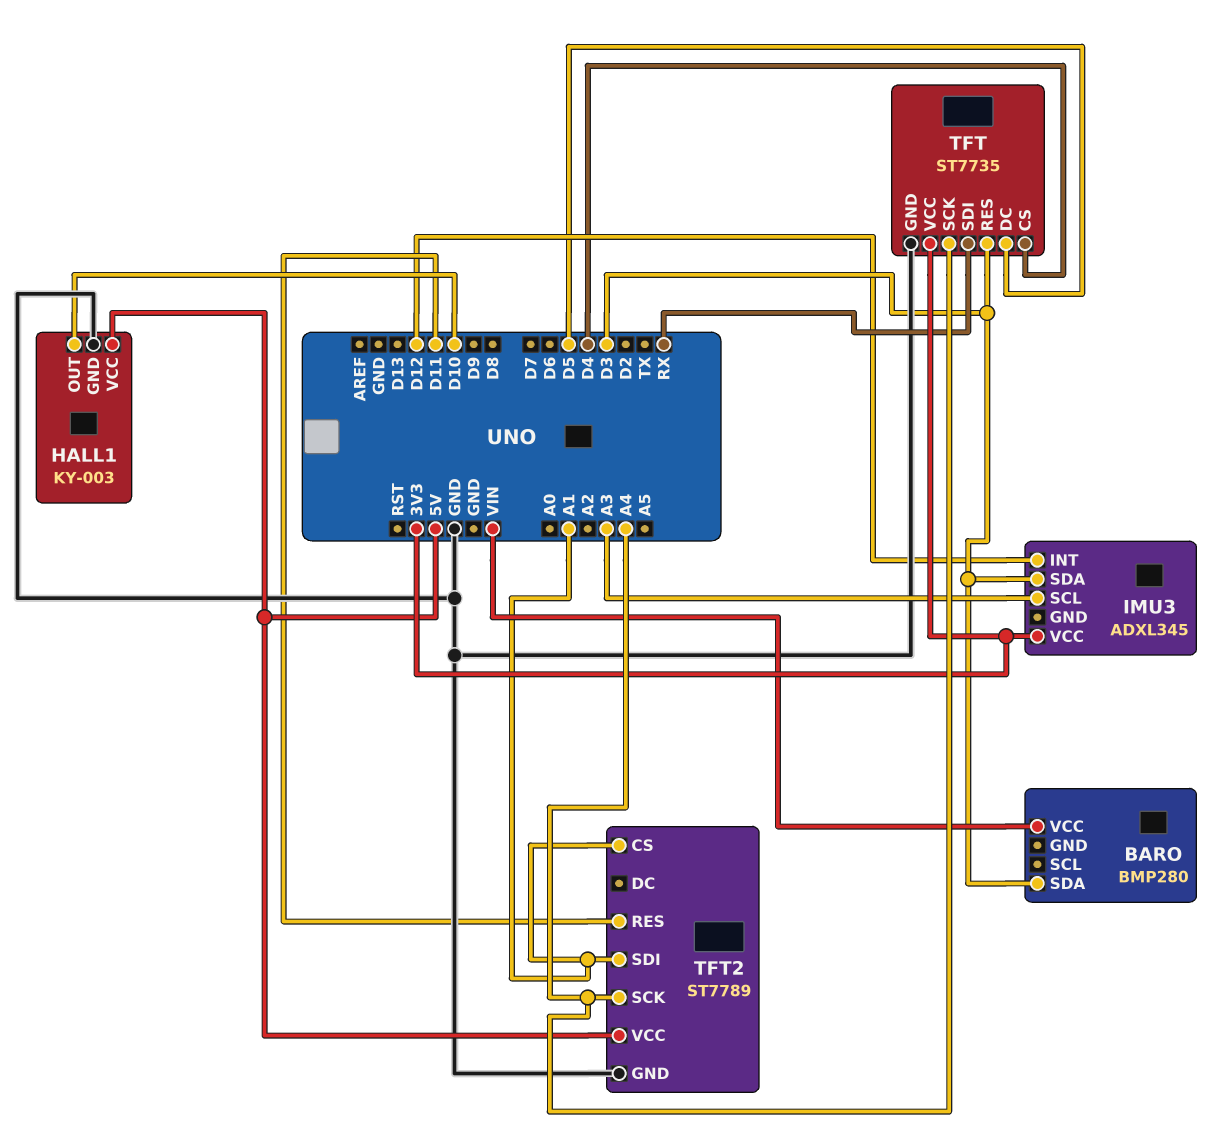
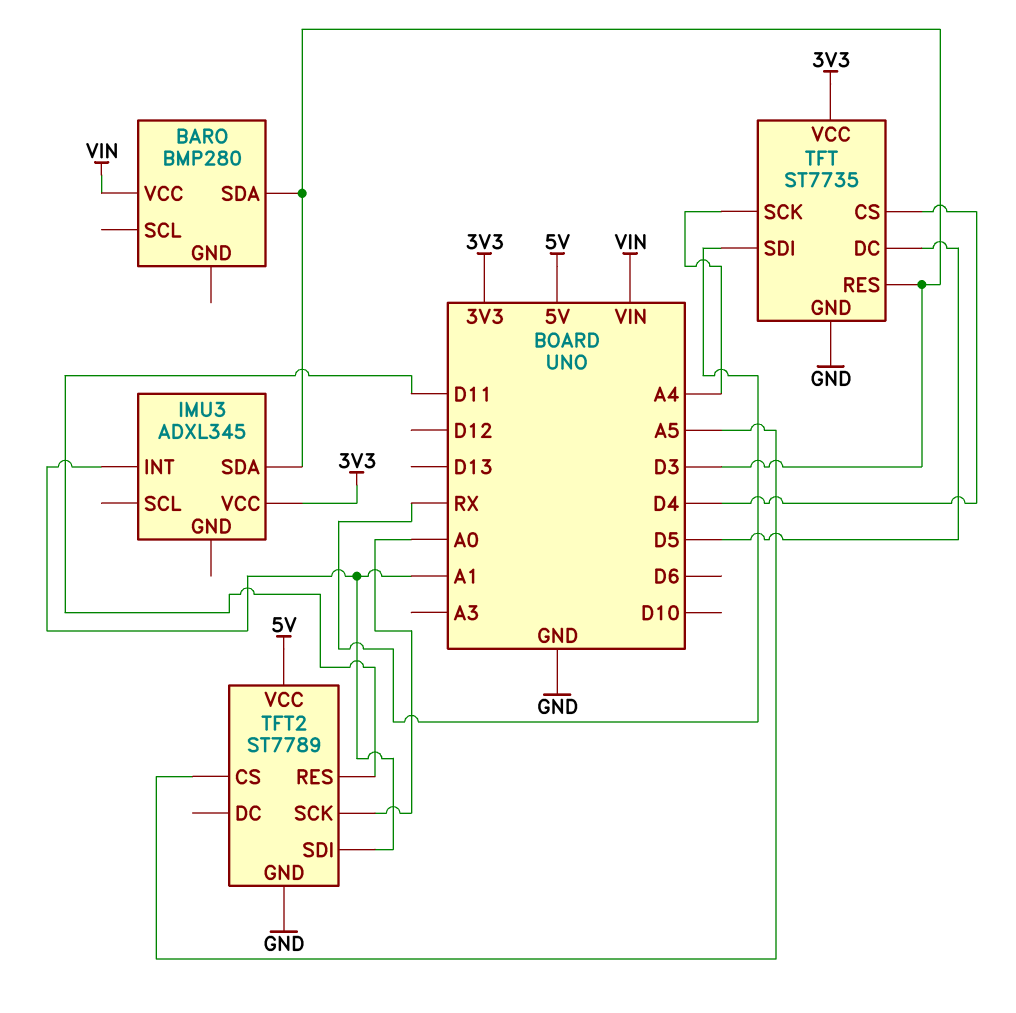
HALL1: KY-003 -> none
HALL1 pin GND: GND -> none
HALL1 pin OUT: D10 -> none
HALL1 pin VCC: 5V -> none
IMU3 pin INT: D12 -> A1
IMU3 pin SCL: A3 -> none
TFT2 pin CS: A1 -> A5
TFT2 pin SCK: A4 -> A0

